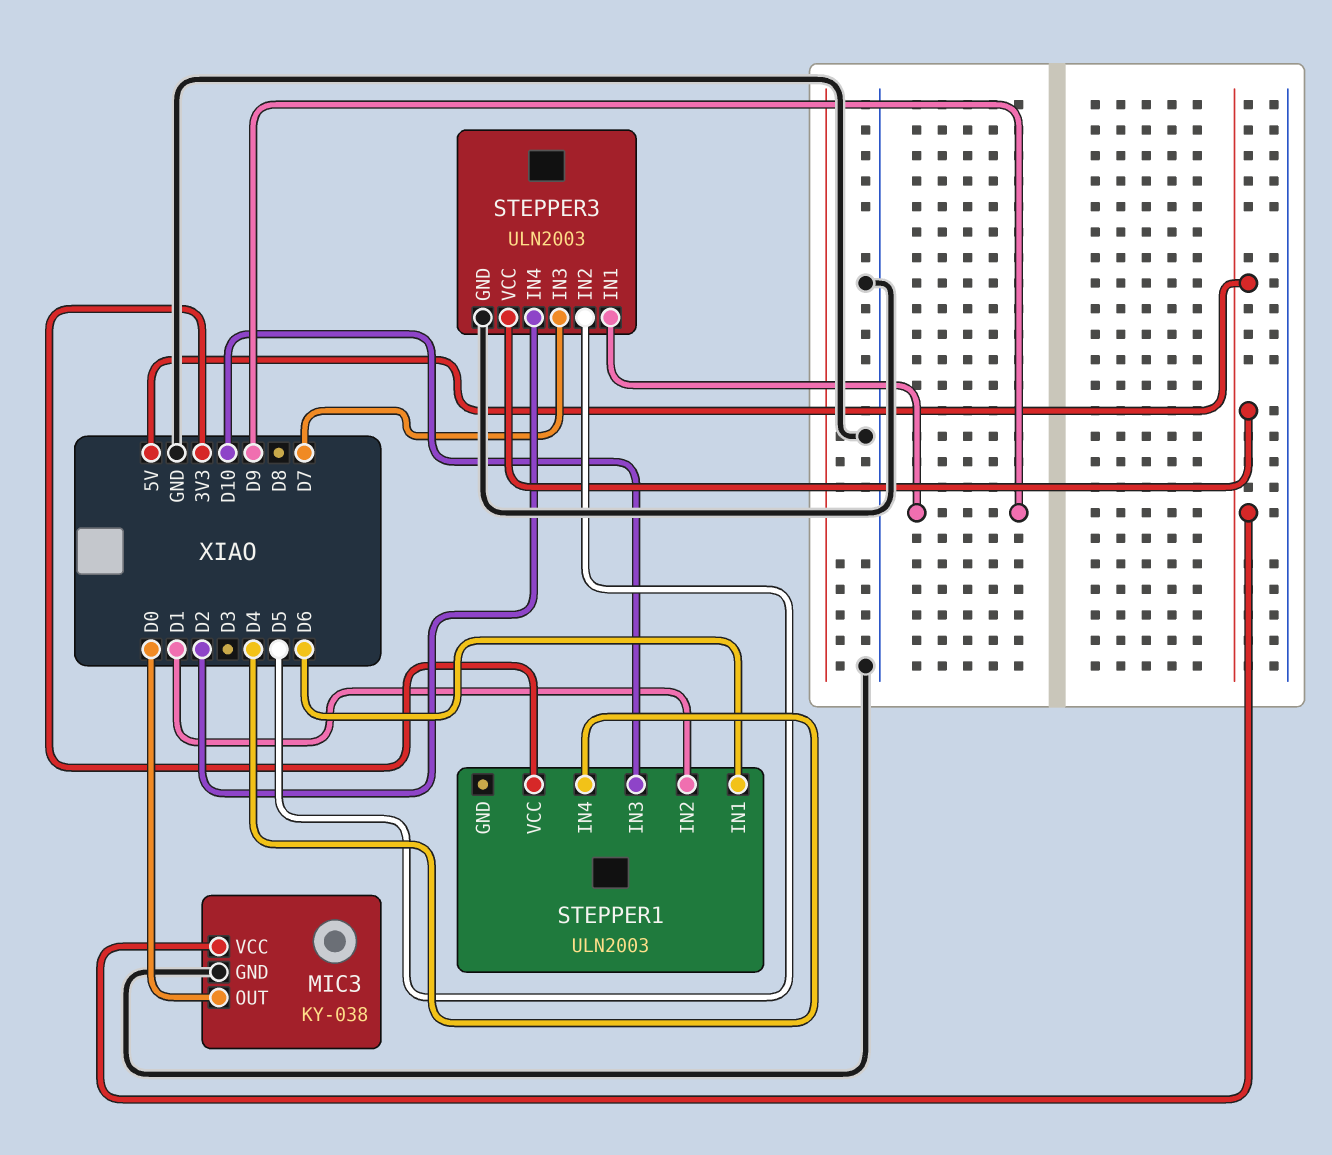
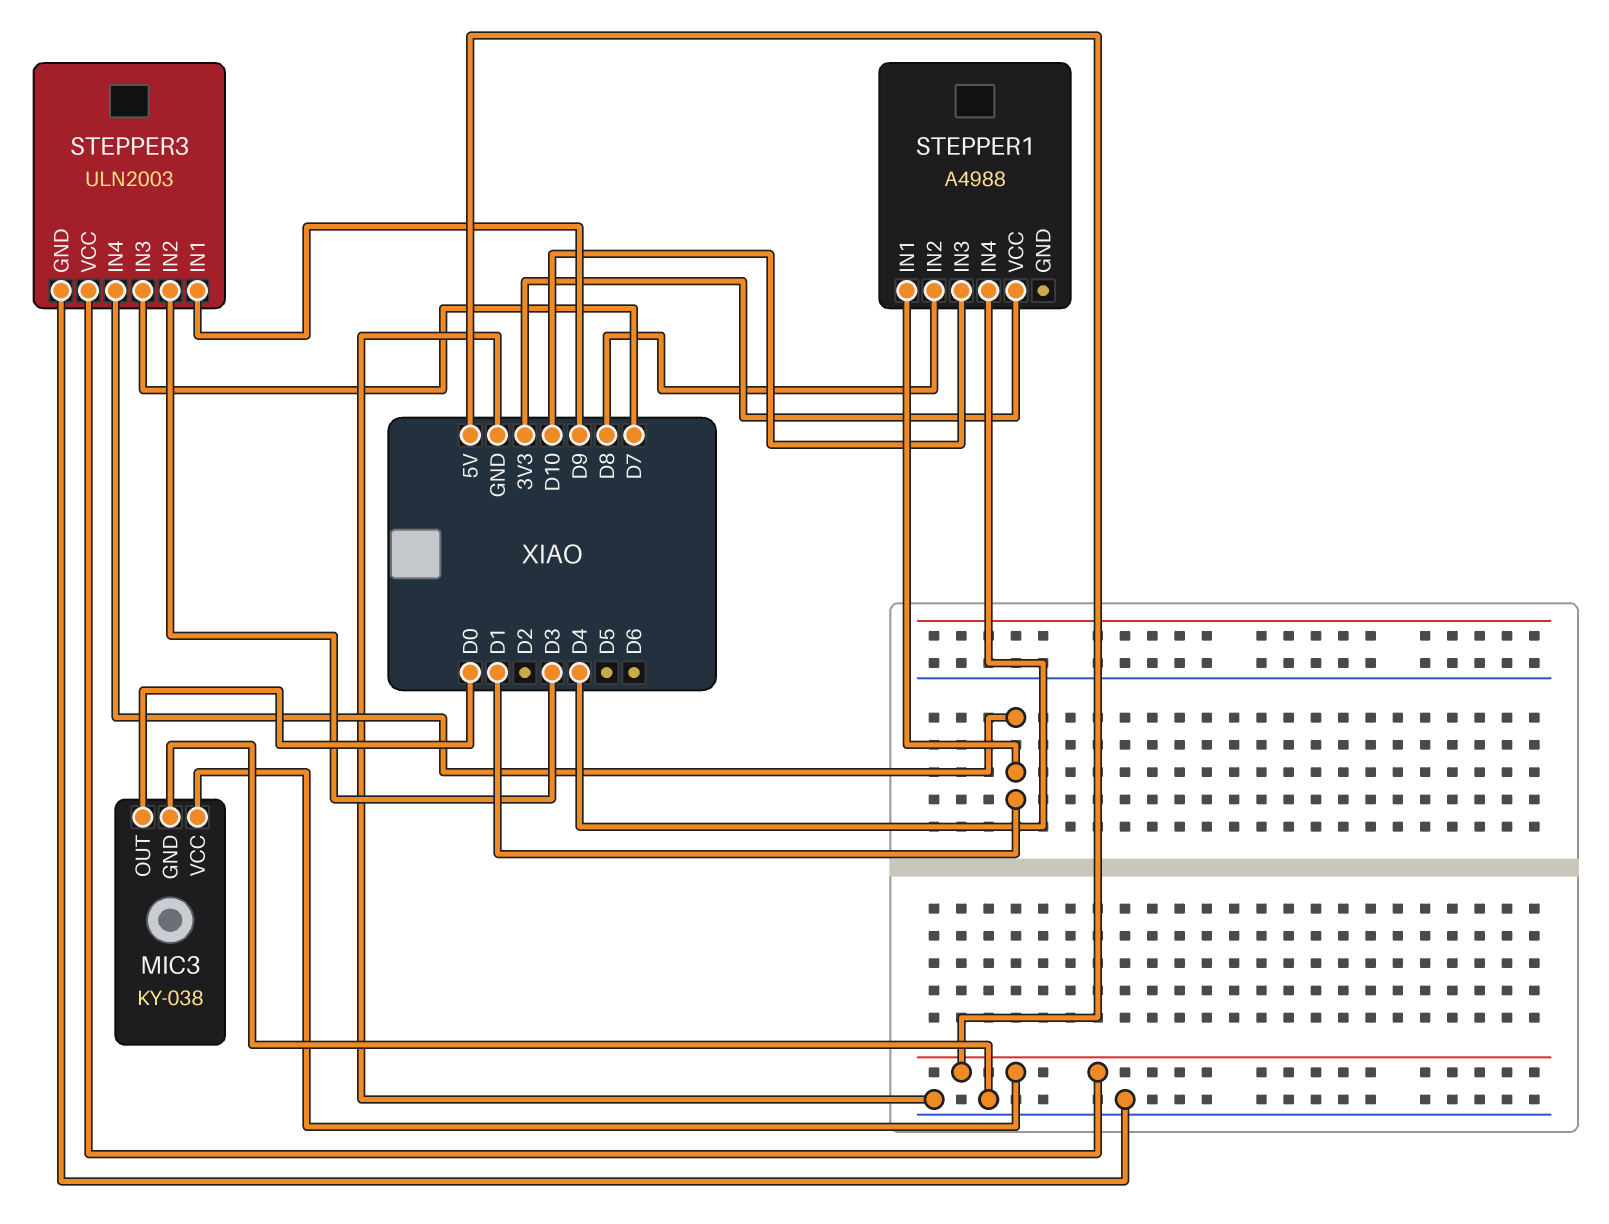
STEPPER1: ULN2003 -> A4988
STEPPER1 pin IN1: D6 -> D1
STEPPER1 pin IN2: D1 -> D8
STEPPER3 pin IN2: D5 -> D3
STEPPER3 pin IN4: D2 -> D1

